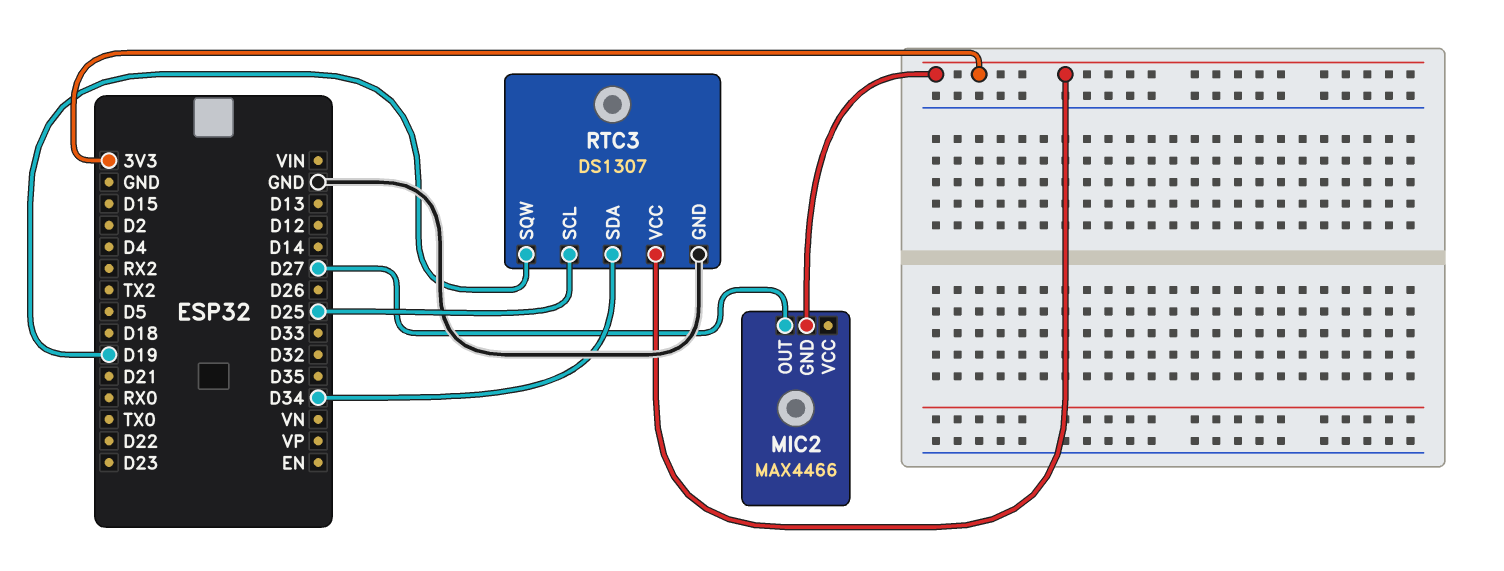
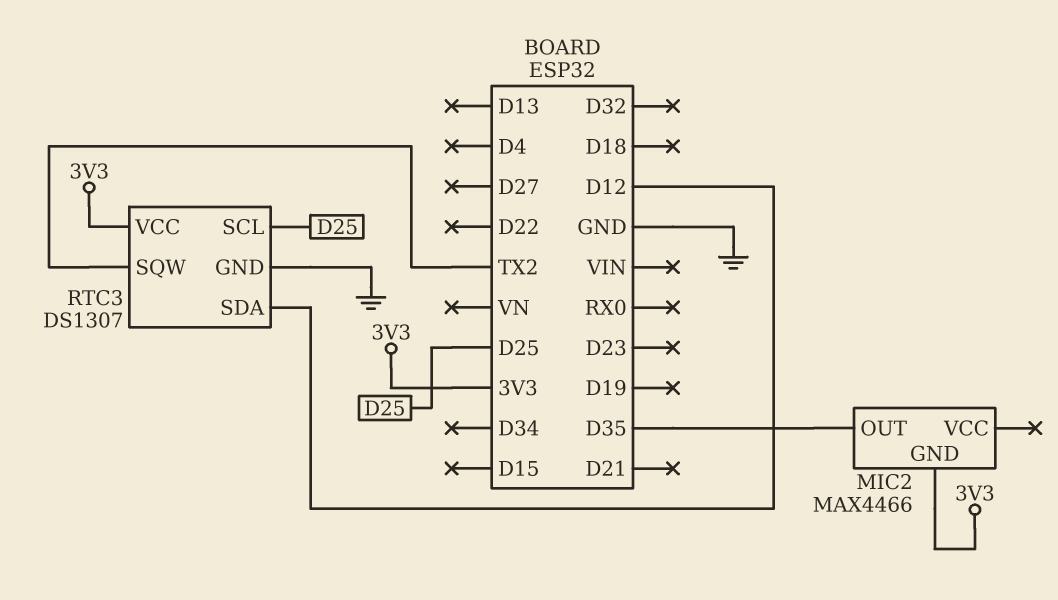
MIC2 pin OUT: D27 -> D35
RTC3 pin SDA: D34 -> D12
RTC3 pin SQW: D19 -> TX2

